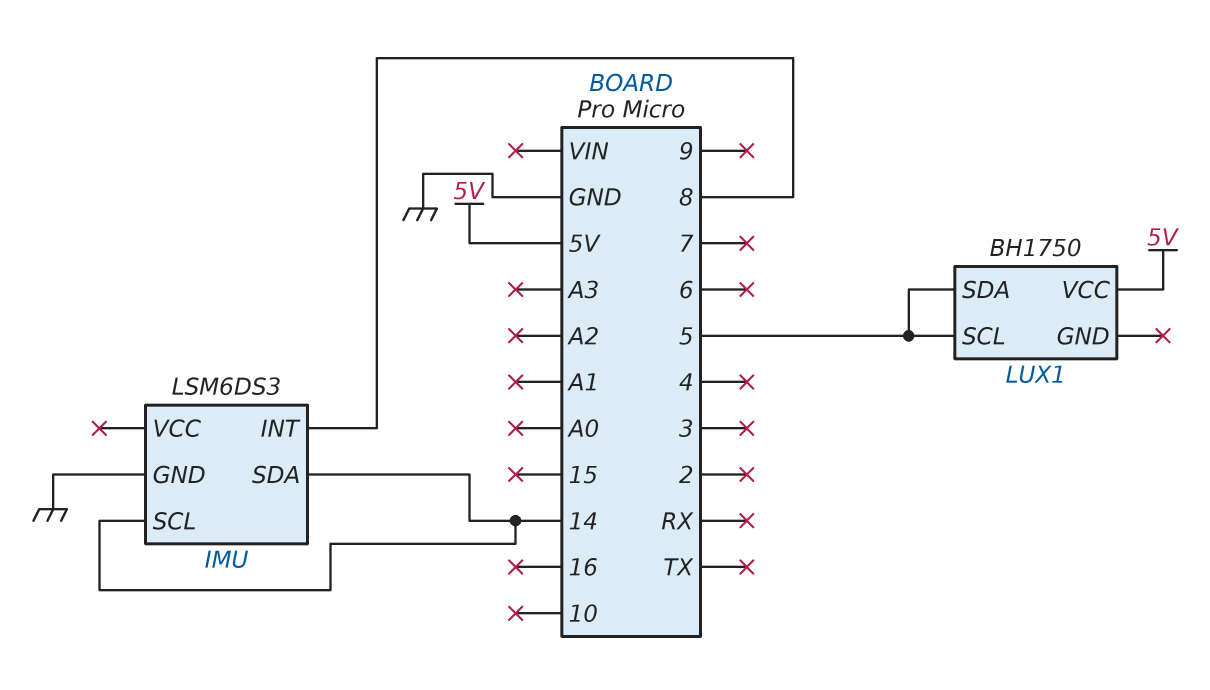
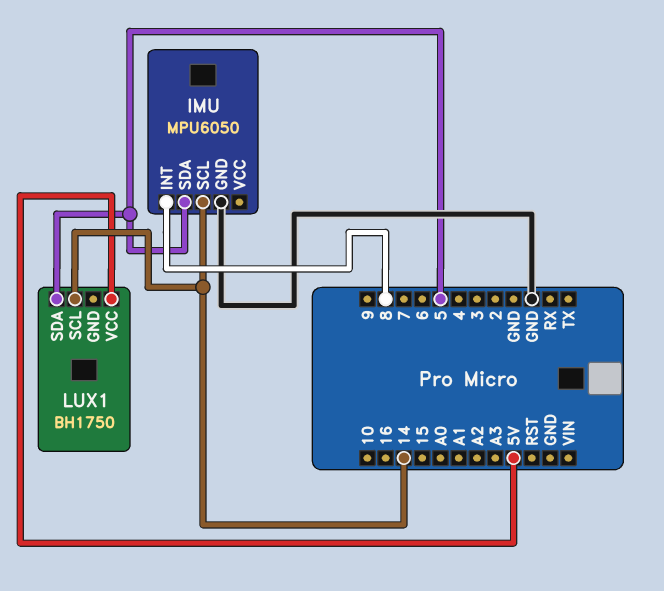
IMU: LSM6DS3 -> MPU6050
IMU pin SDA: 14 -> 5
LUX1 pin SCL: 5 -> 14

